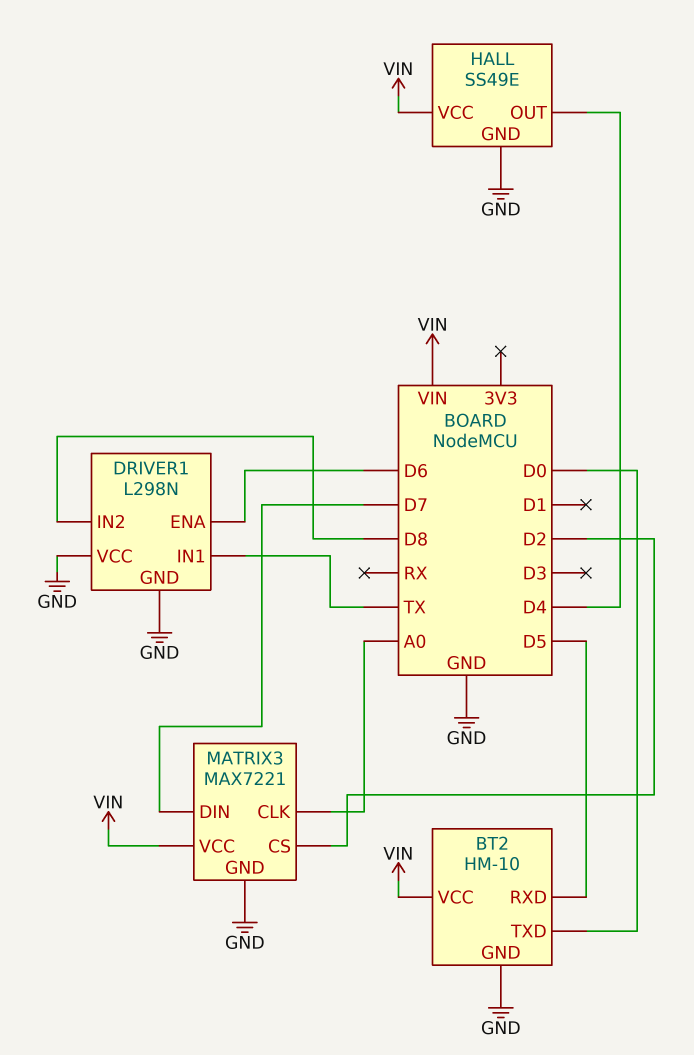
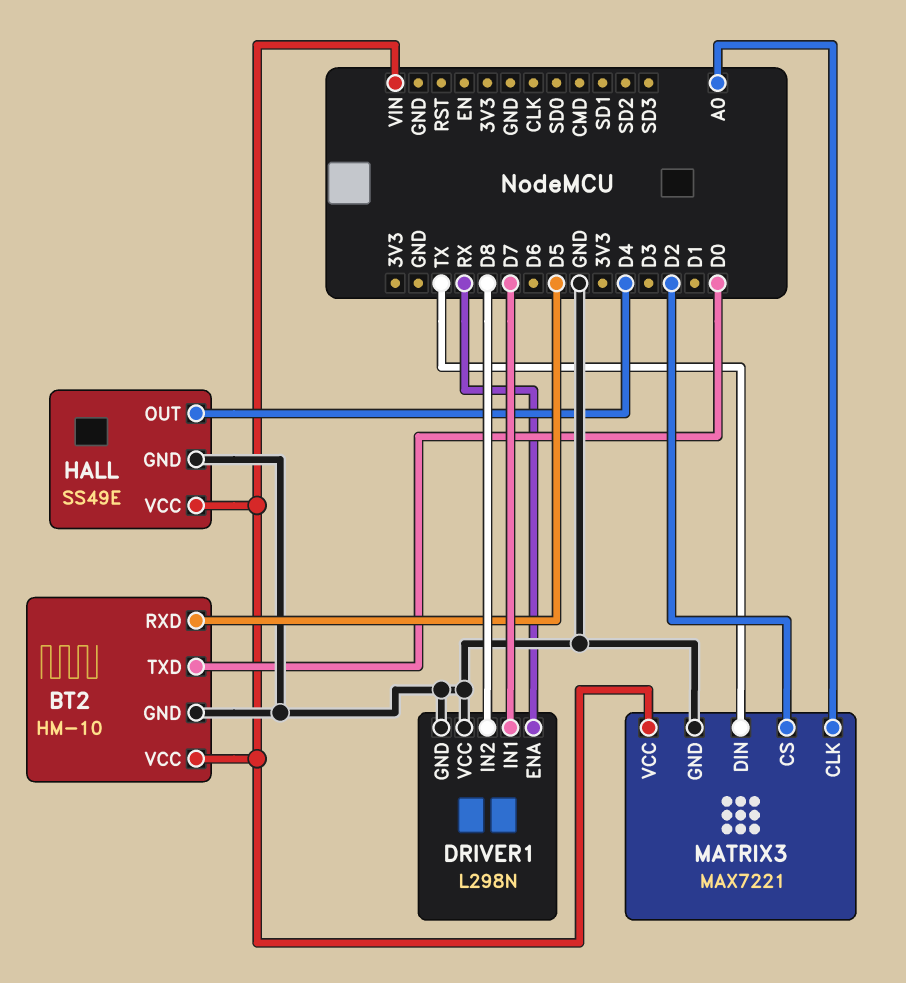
DRIVER1 pin ENA: D6 -> RX
DRIVER1 pin IN1: TX -> D7
MATRIX3 pin DIN: D7 -> TX

